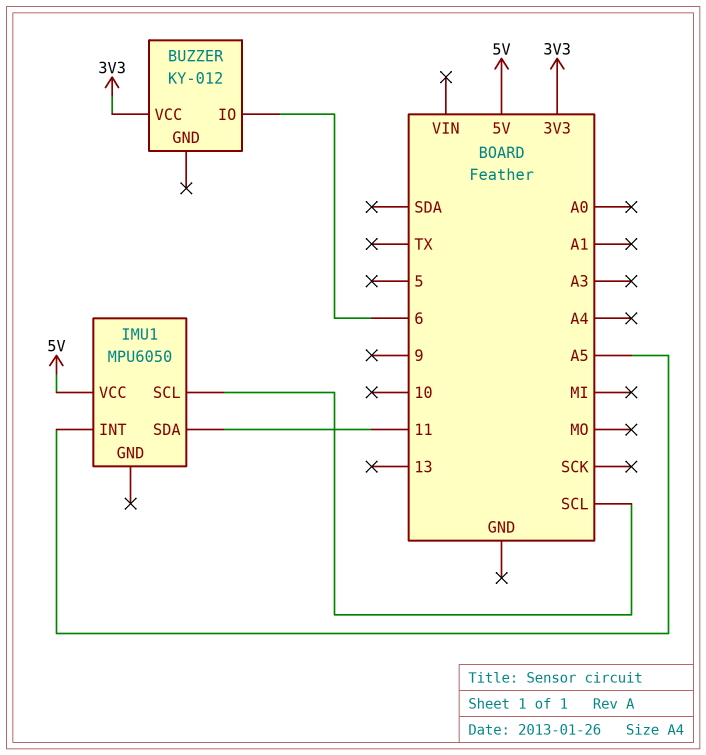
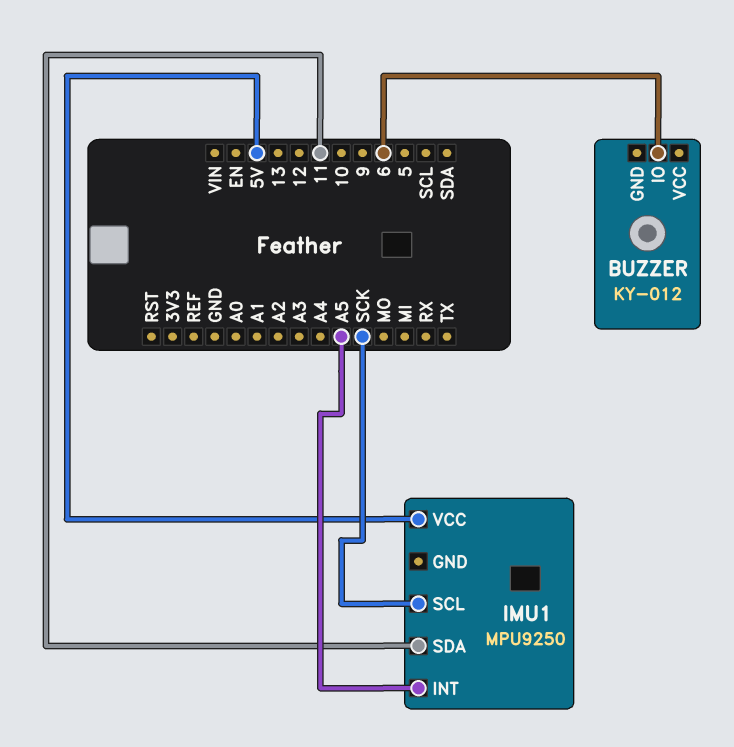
BUZZER pin VCC: 3V3 -> none
IMU1: MPU6050 -> MPU9250
IMU1 pin SCL: SCL -> SCK

